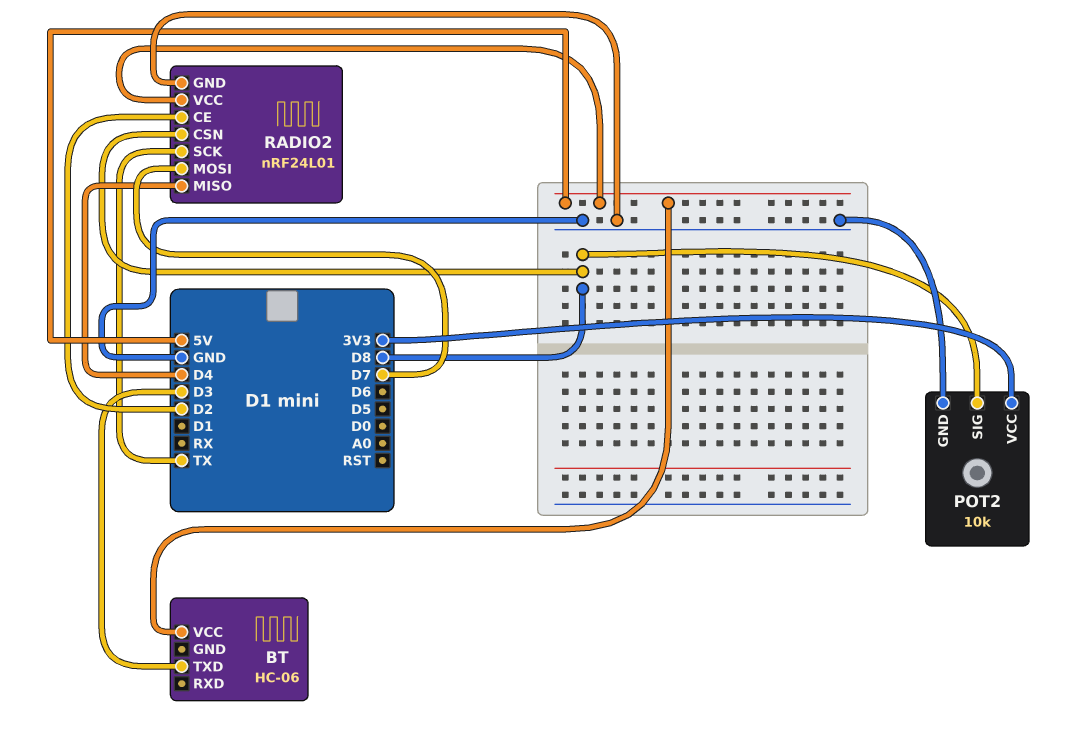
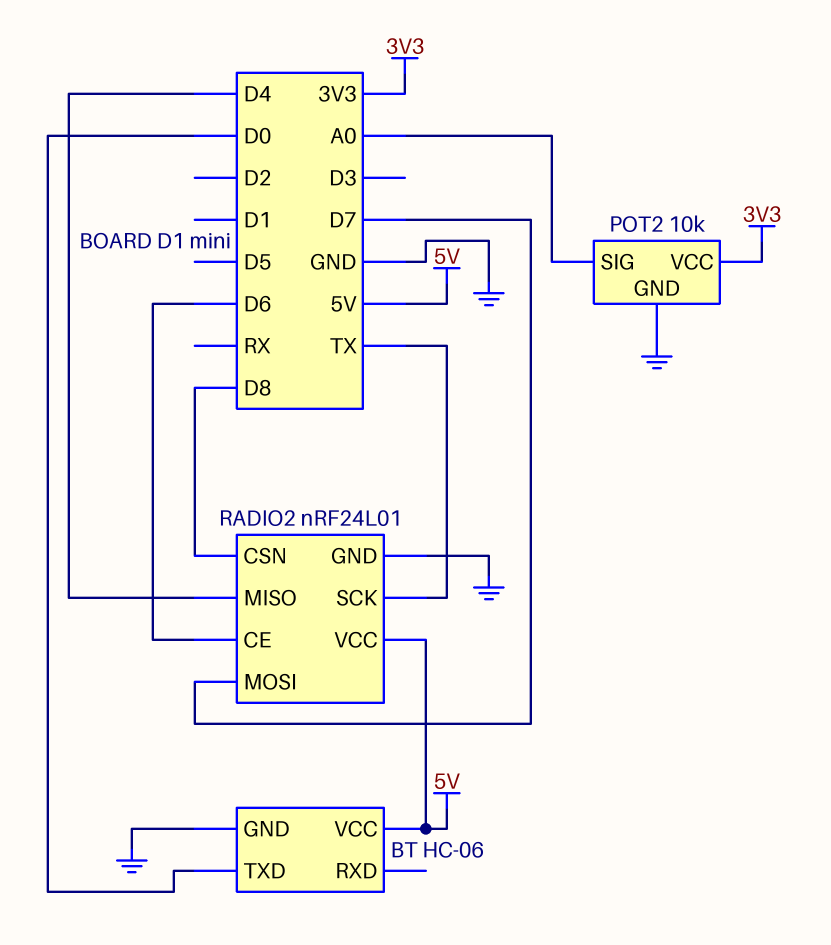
BT pin GND: none -> GND
BT pin TXD: D3 -> D0
POT2 pin SIG: D8 -> A0
RADIO2 pin CE: D2 -> D6

